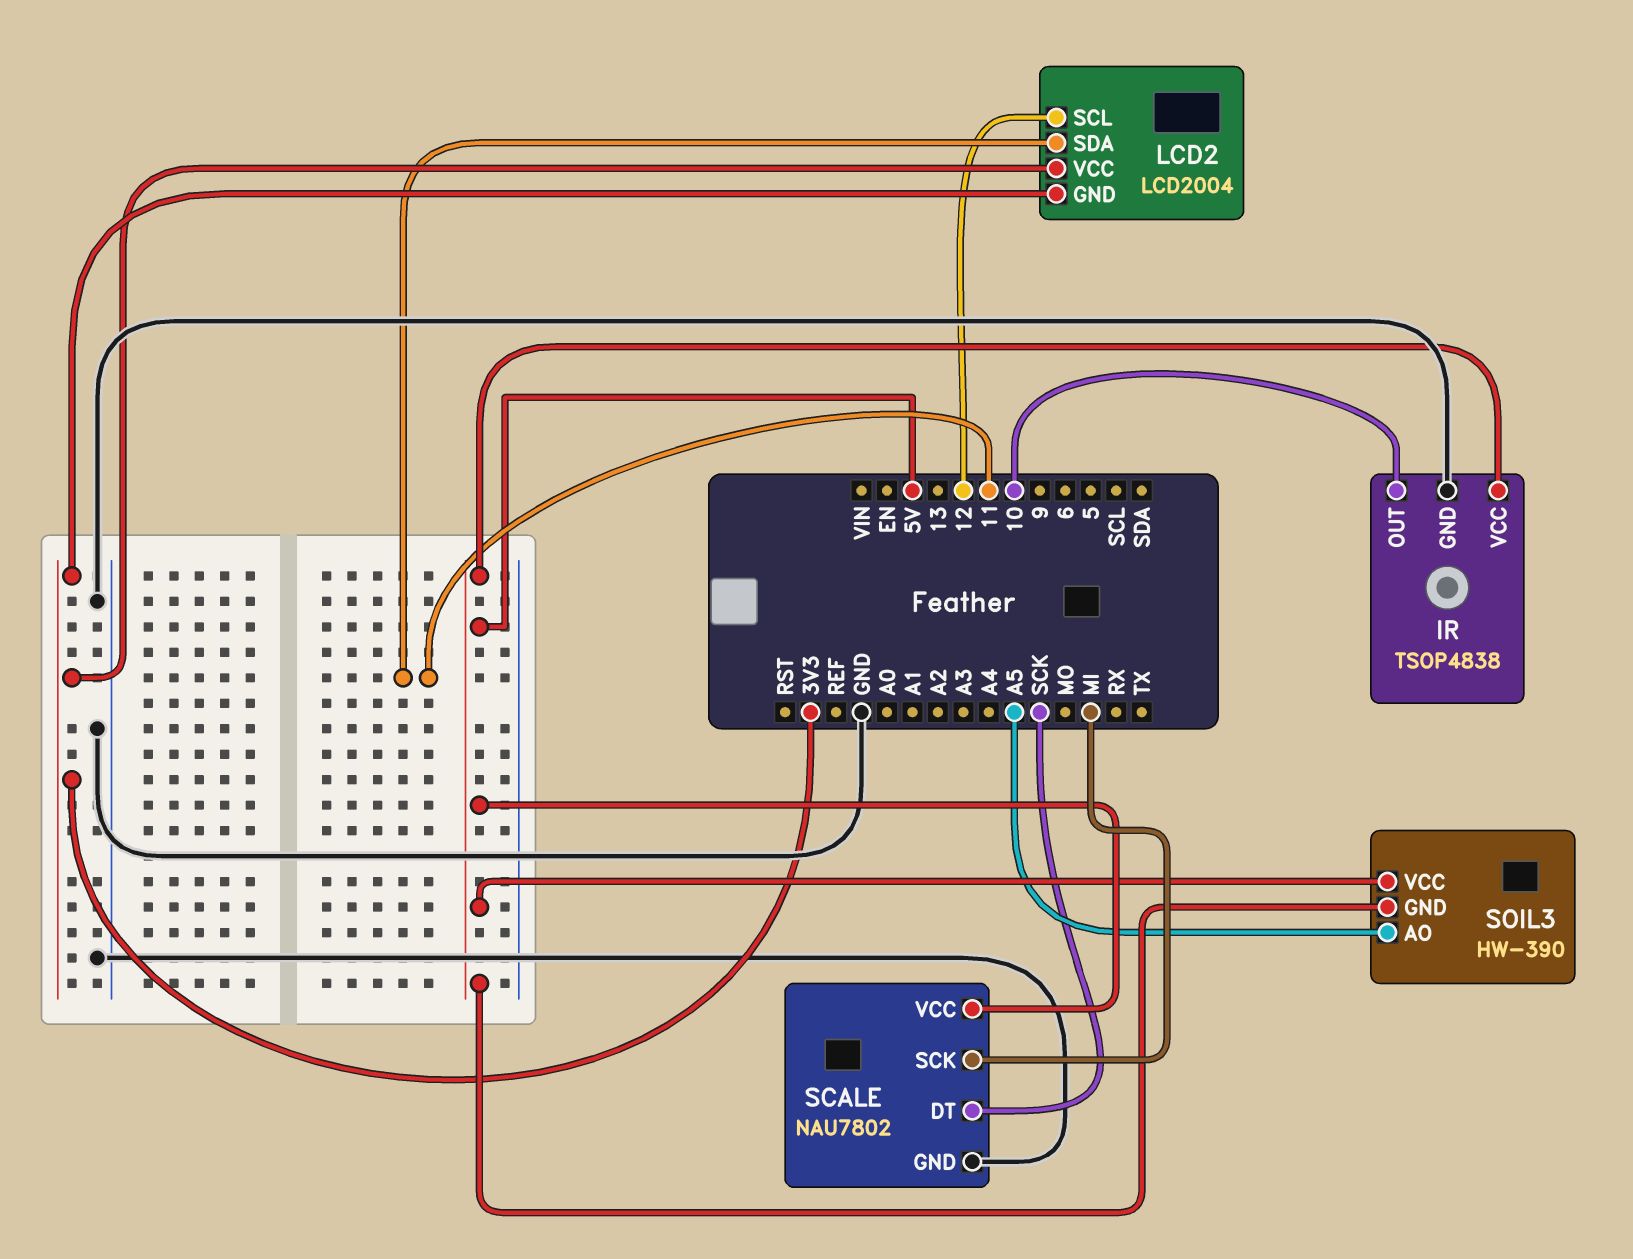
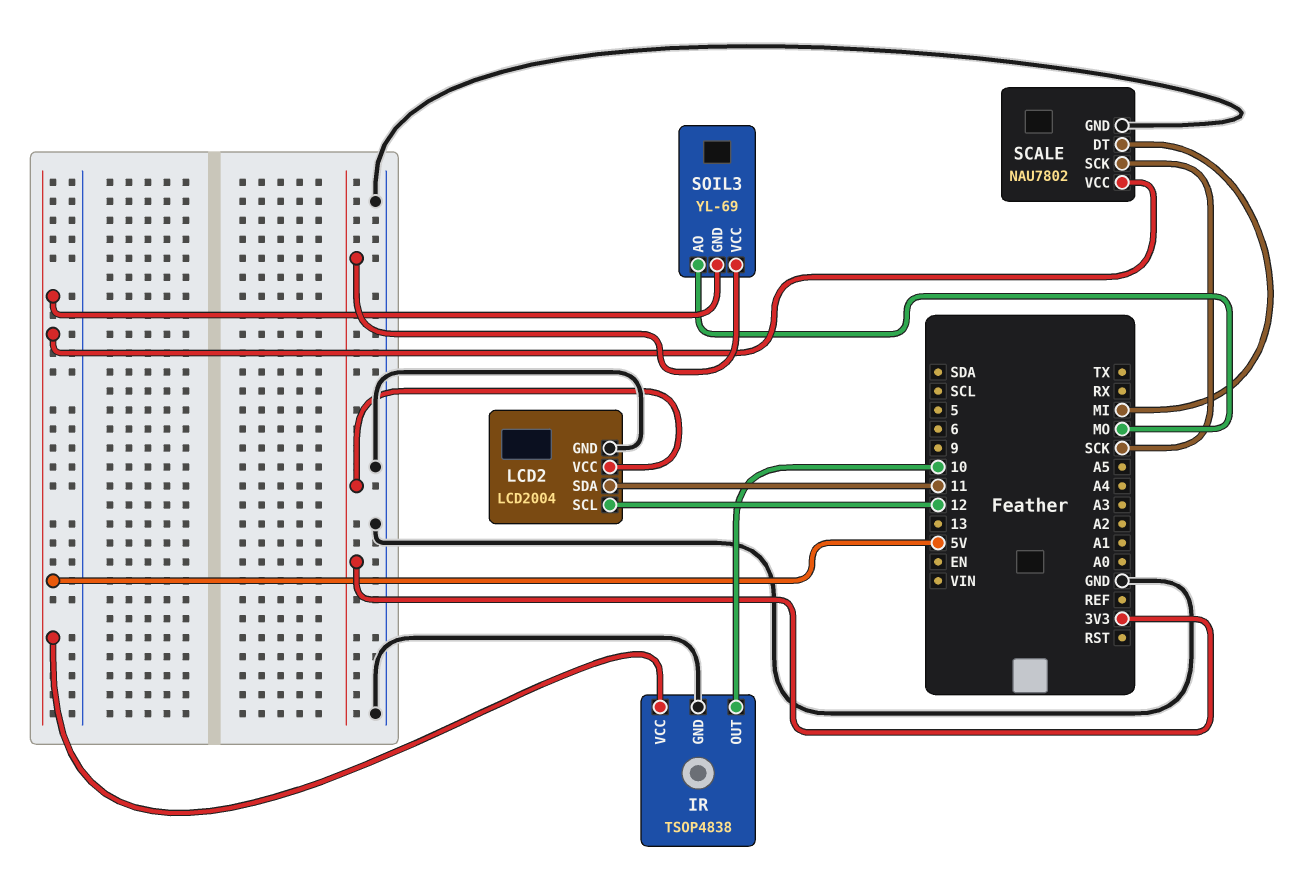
LCD2 pin GND: 3V3 -> GND
SCALE pin DT: SCK -> MI
SCALE pin SCK: MI -> SCK
SOIL3: HW-390 -> YL-69
SOIL3 pin AO: A5 -> MO
SOIL3 pin VCC: 5V -> 3V3

